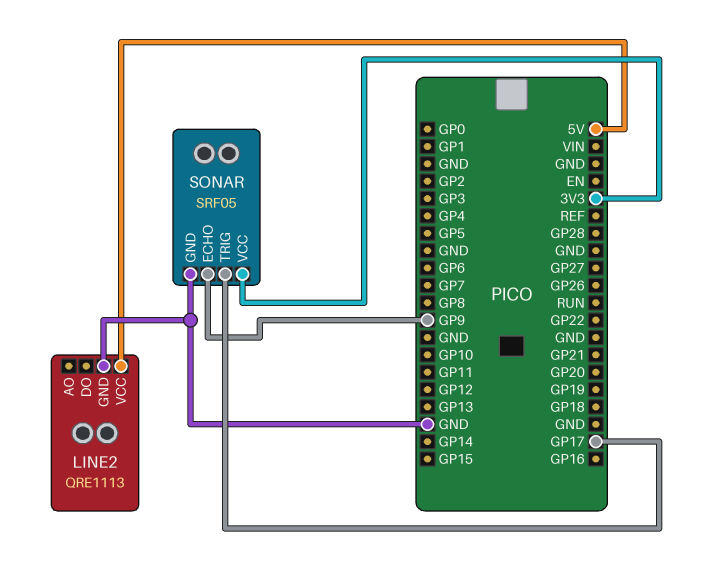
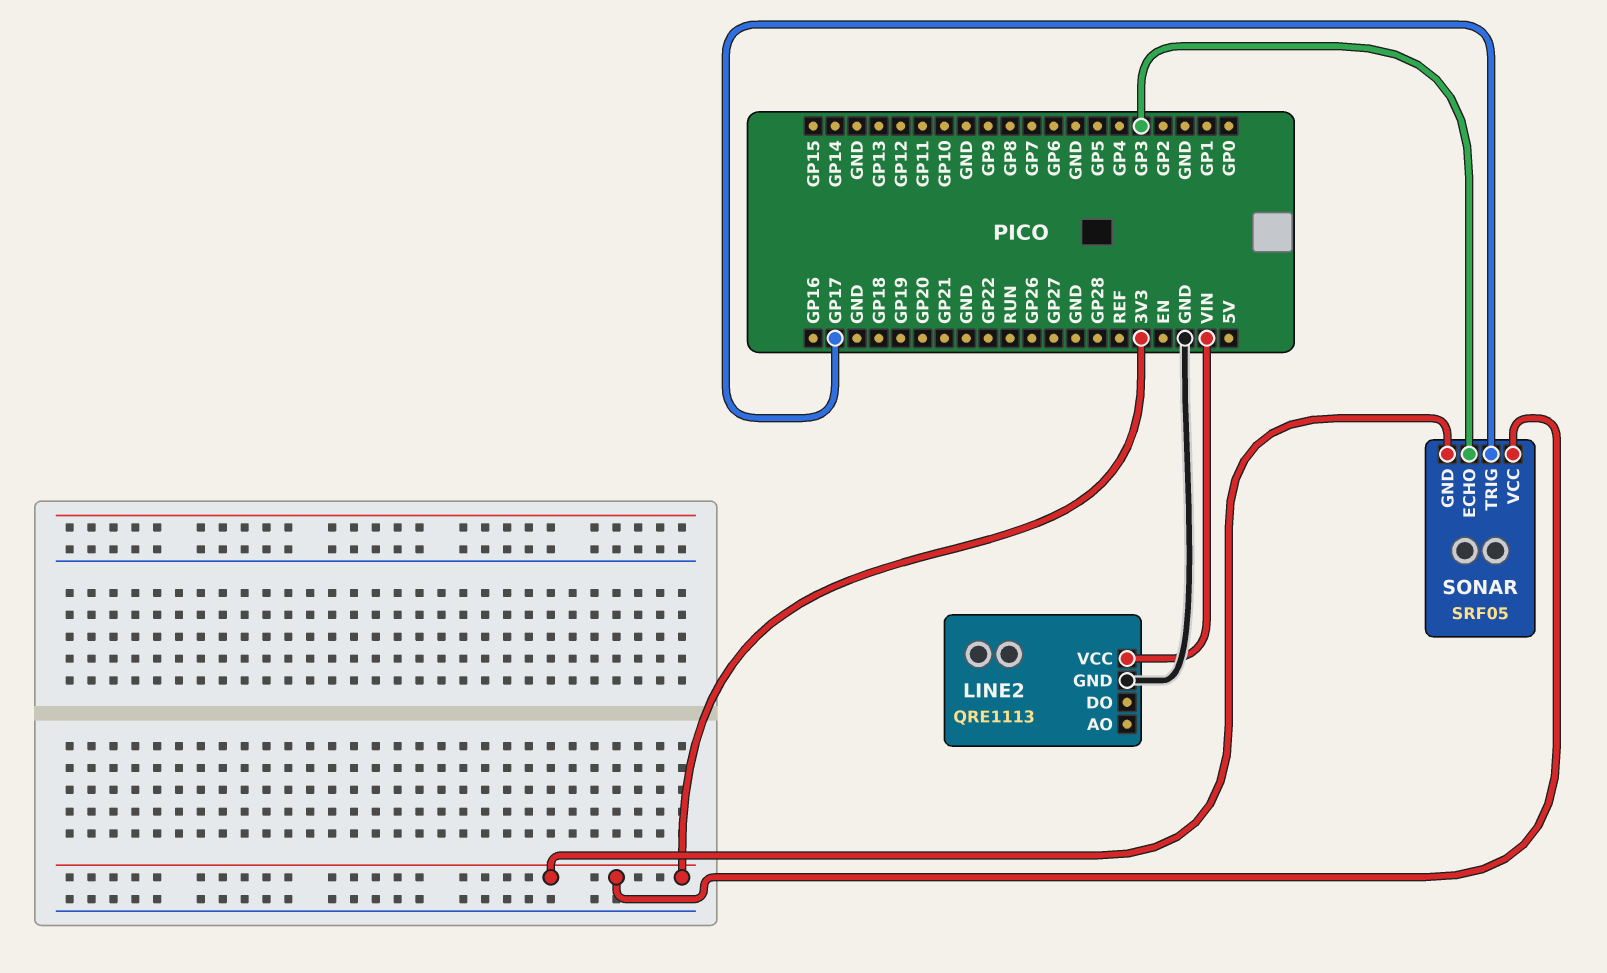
LINE2 pin VCC: 5V -> VIN
SONAR pin ECHO: GP9 -> GP3
SONAR pin GND: GND -> 3V3

